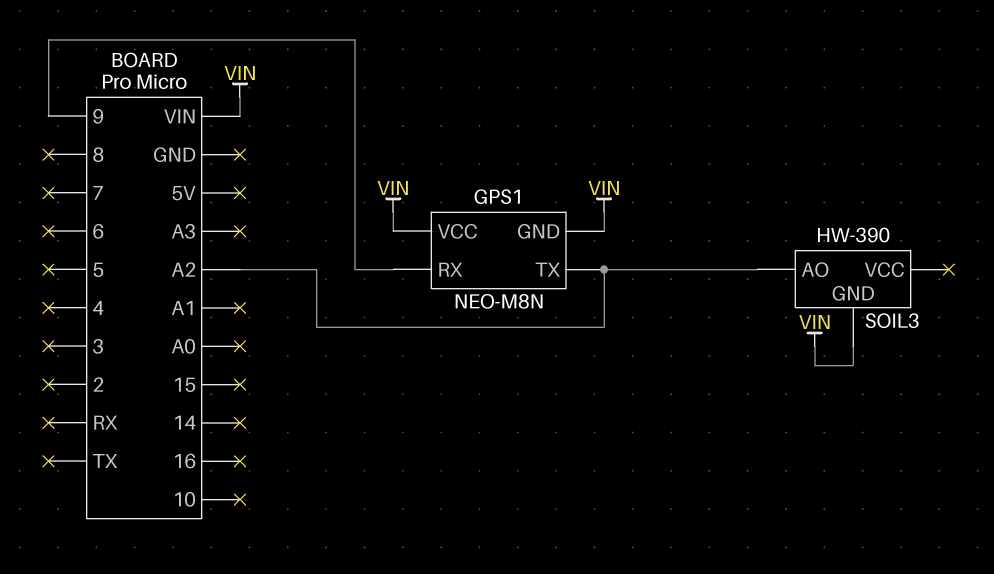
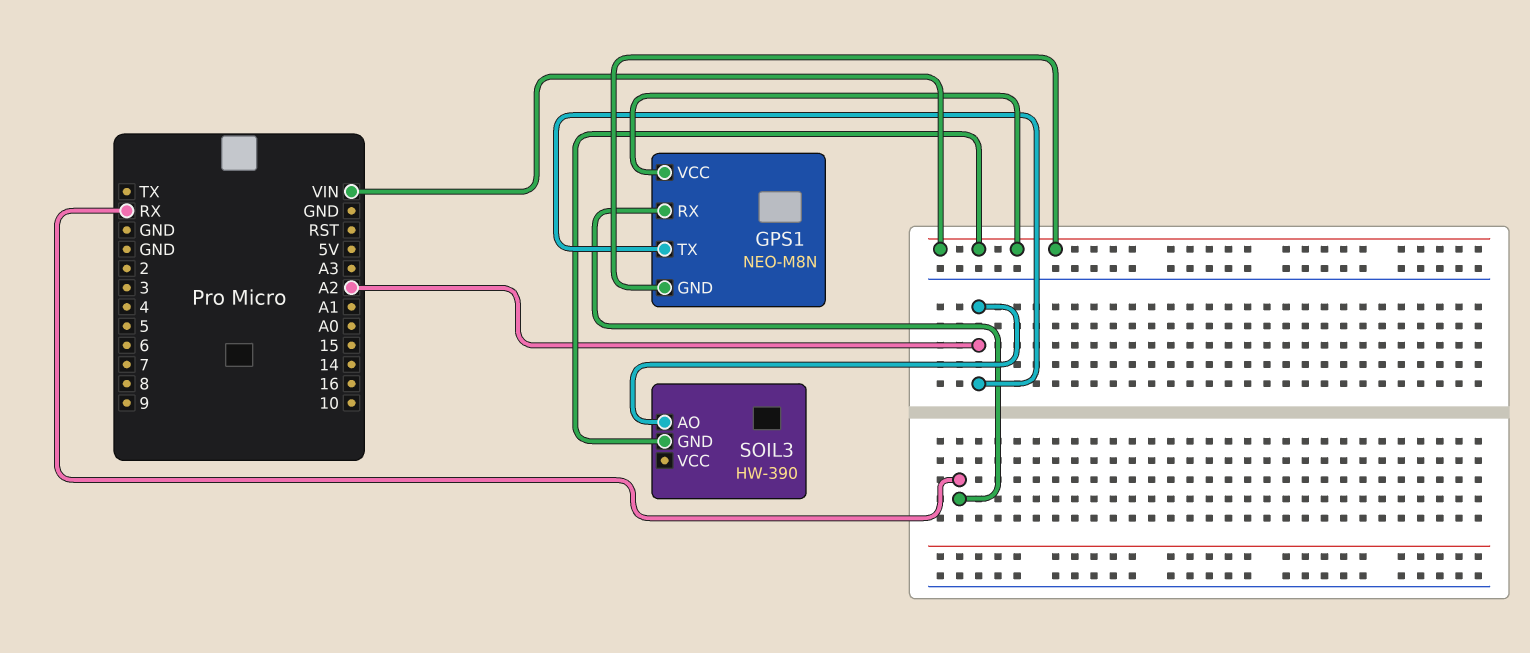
GPS1 pin RX: 9 -> RX

